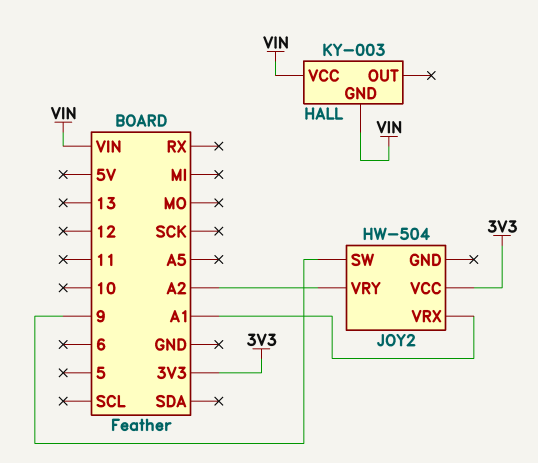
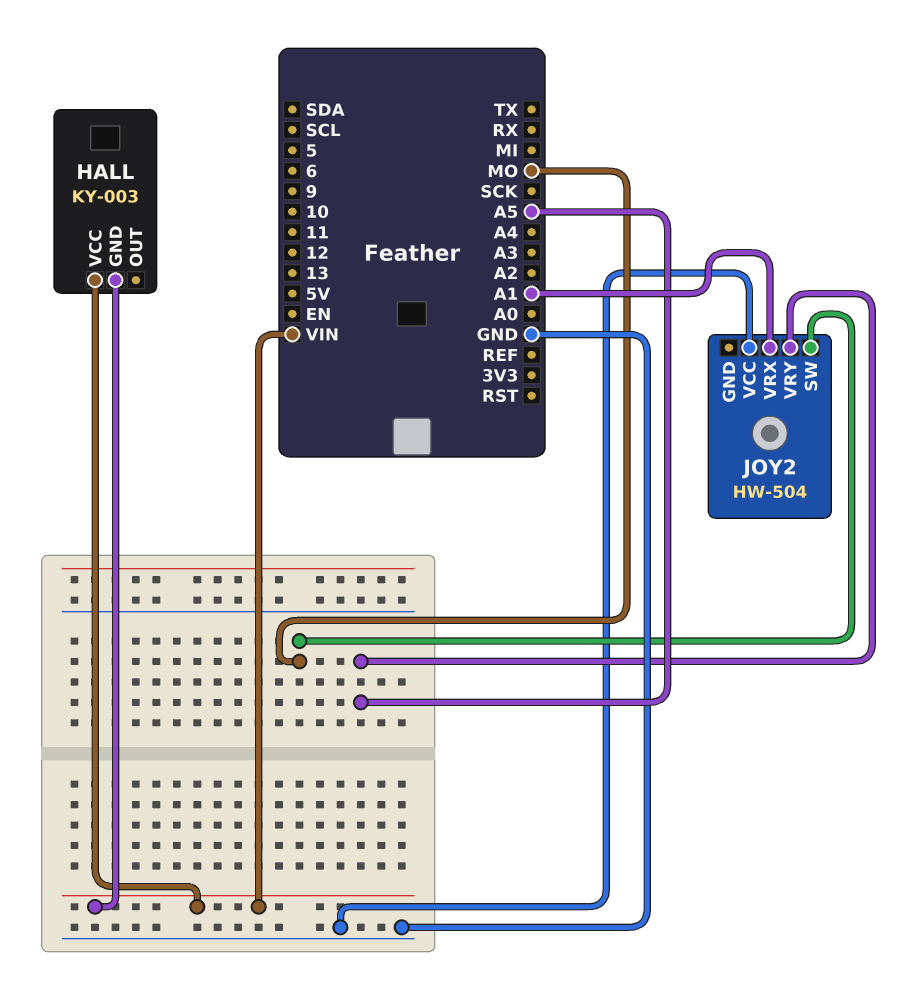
JOY2 pin SW: 9 -> MO
JOY2 pin VCC: 3V3 -> GND
JOY2 pin VRY: A2 -> A5

